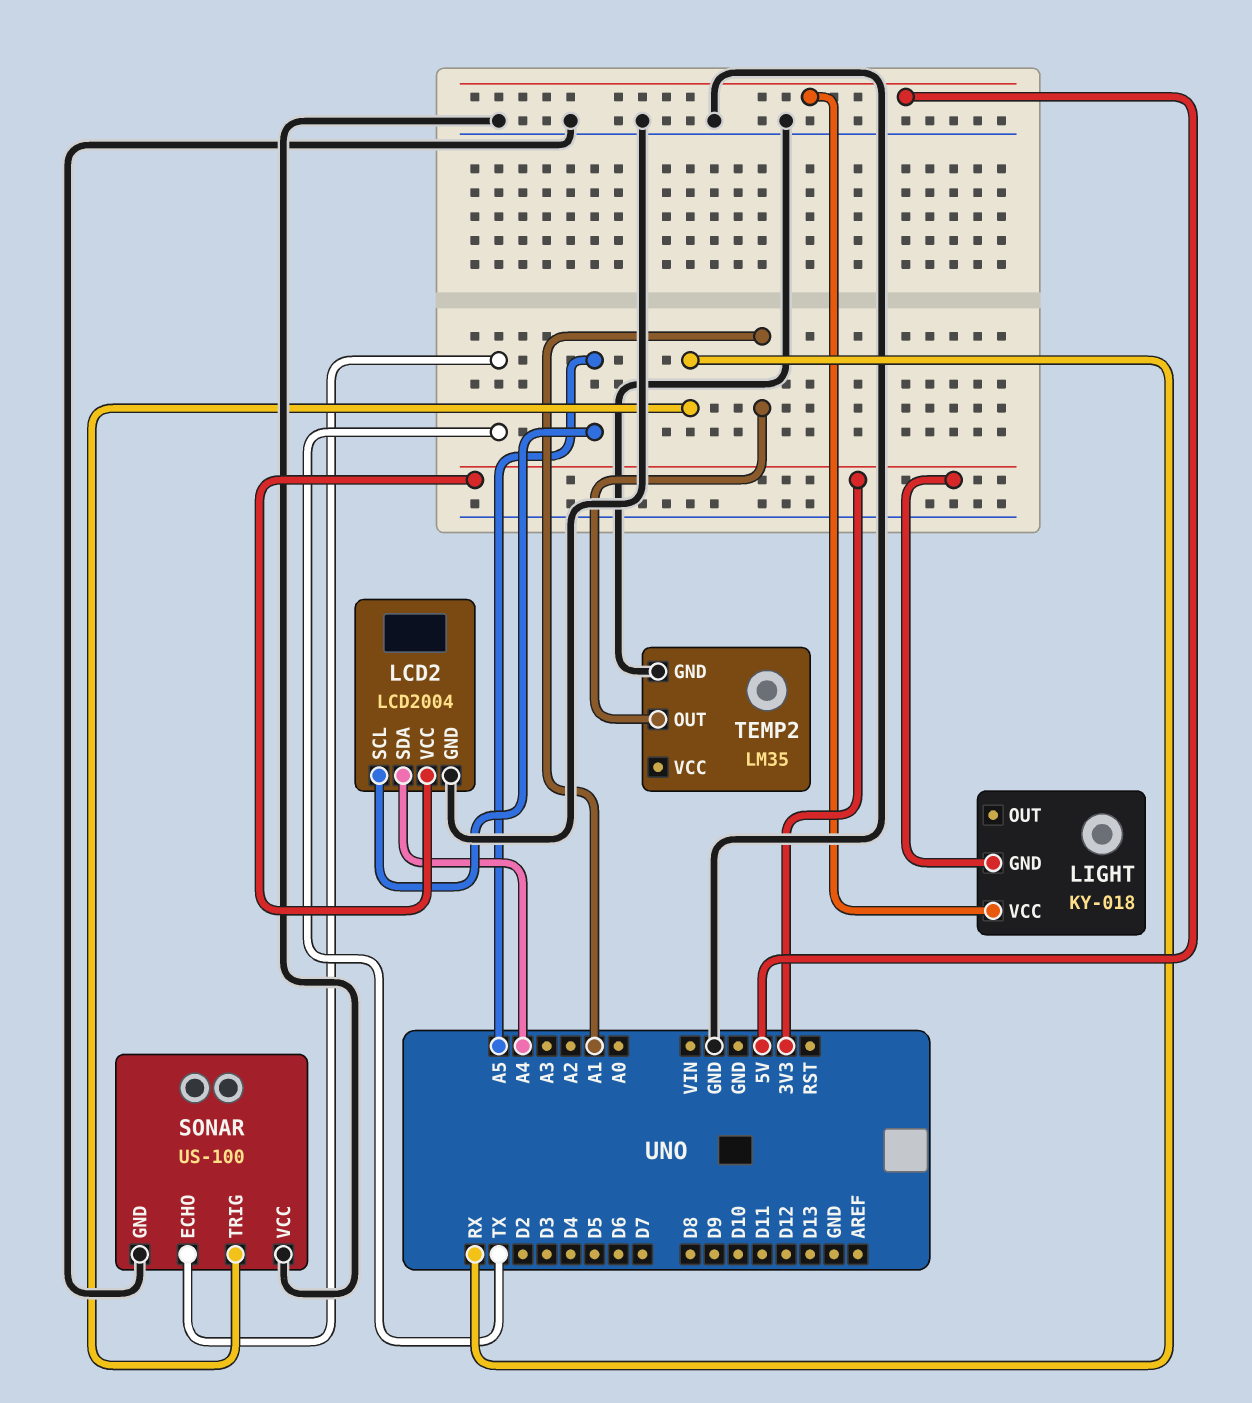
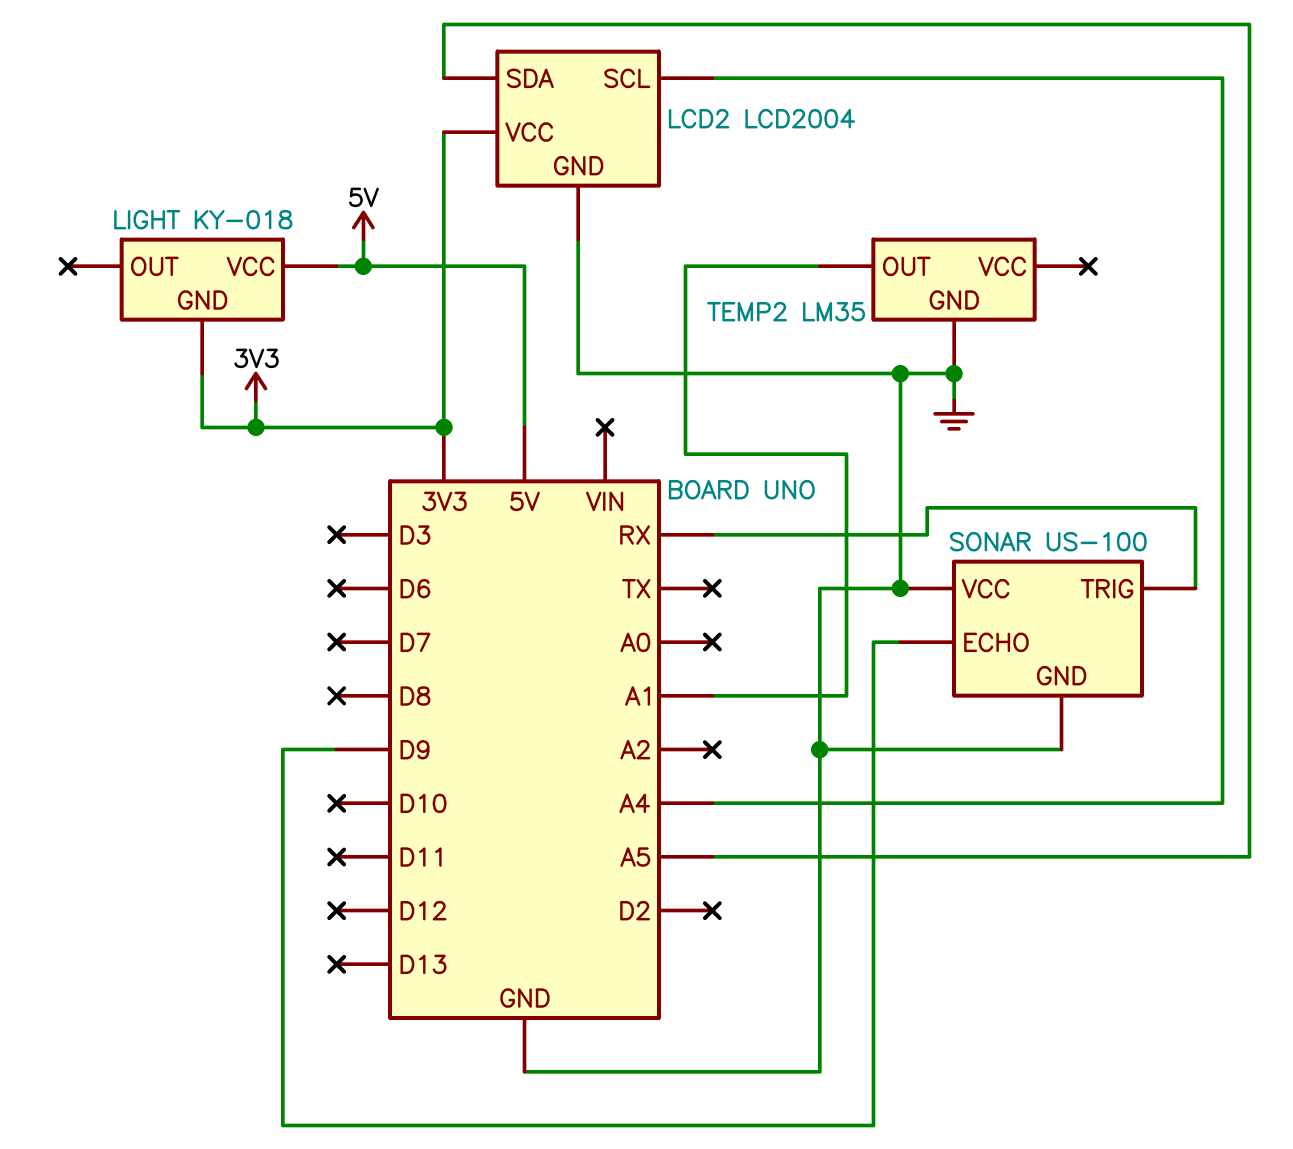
LCD2 pin SCL: A5 -> A4
LCD2 pin SDA: A4 -> A5
SONAR pin ECHO: TX -> D9

